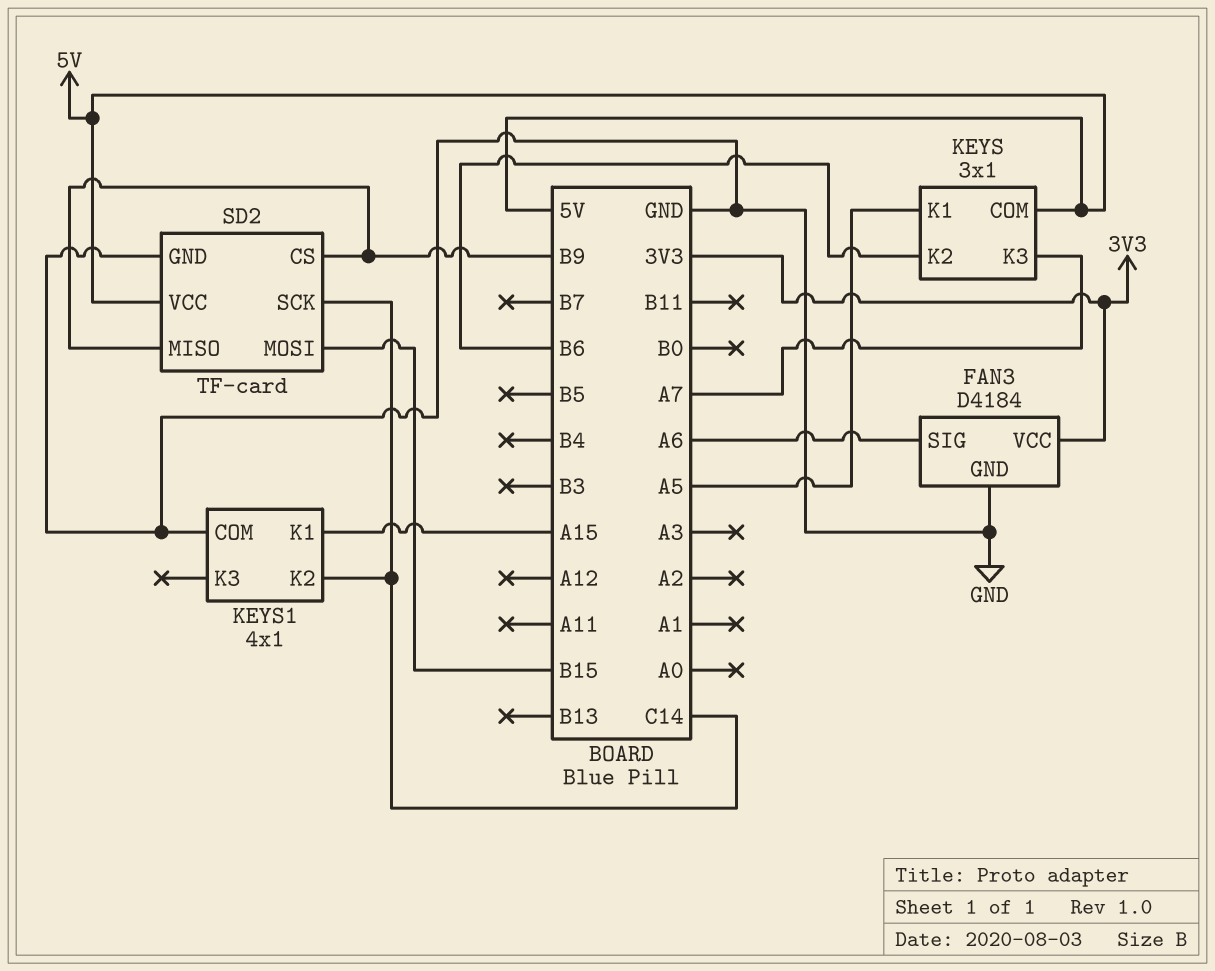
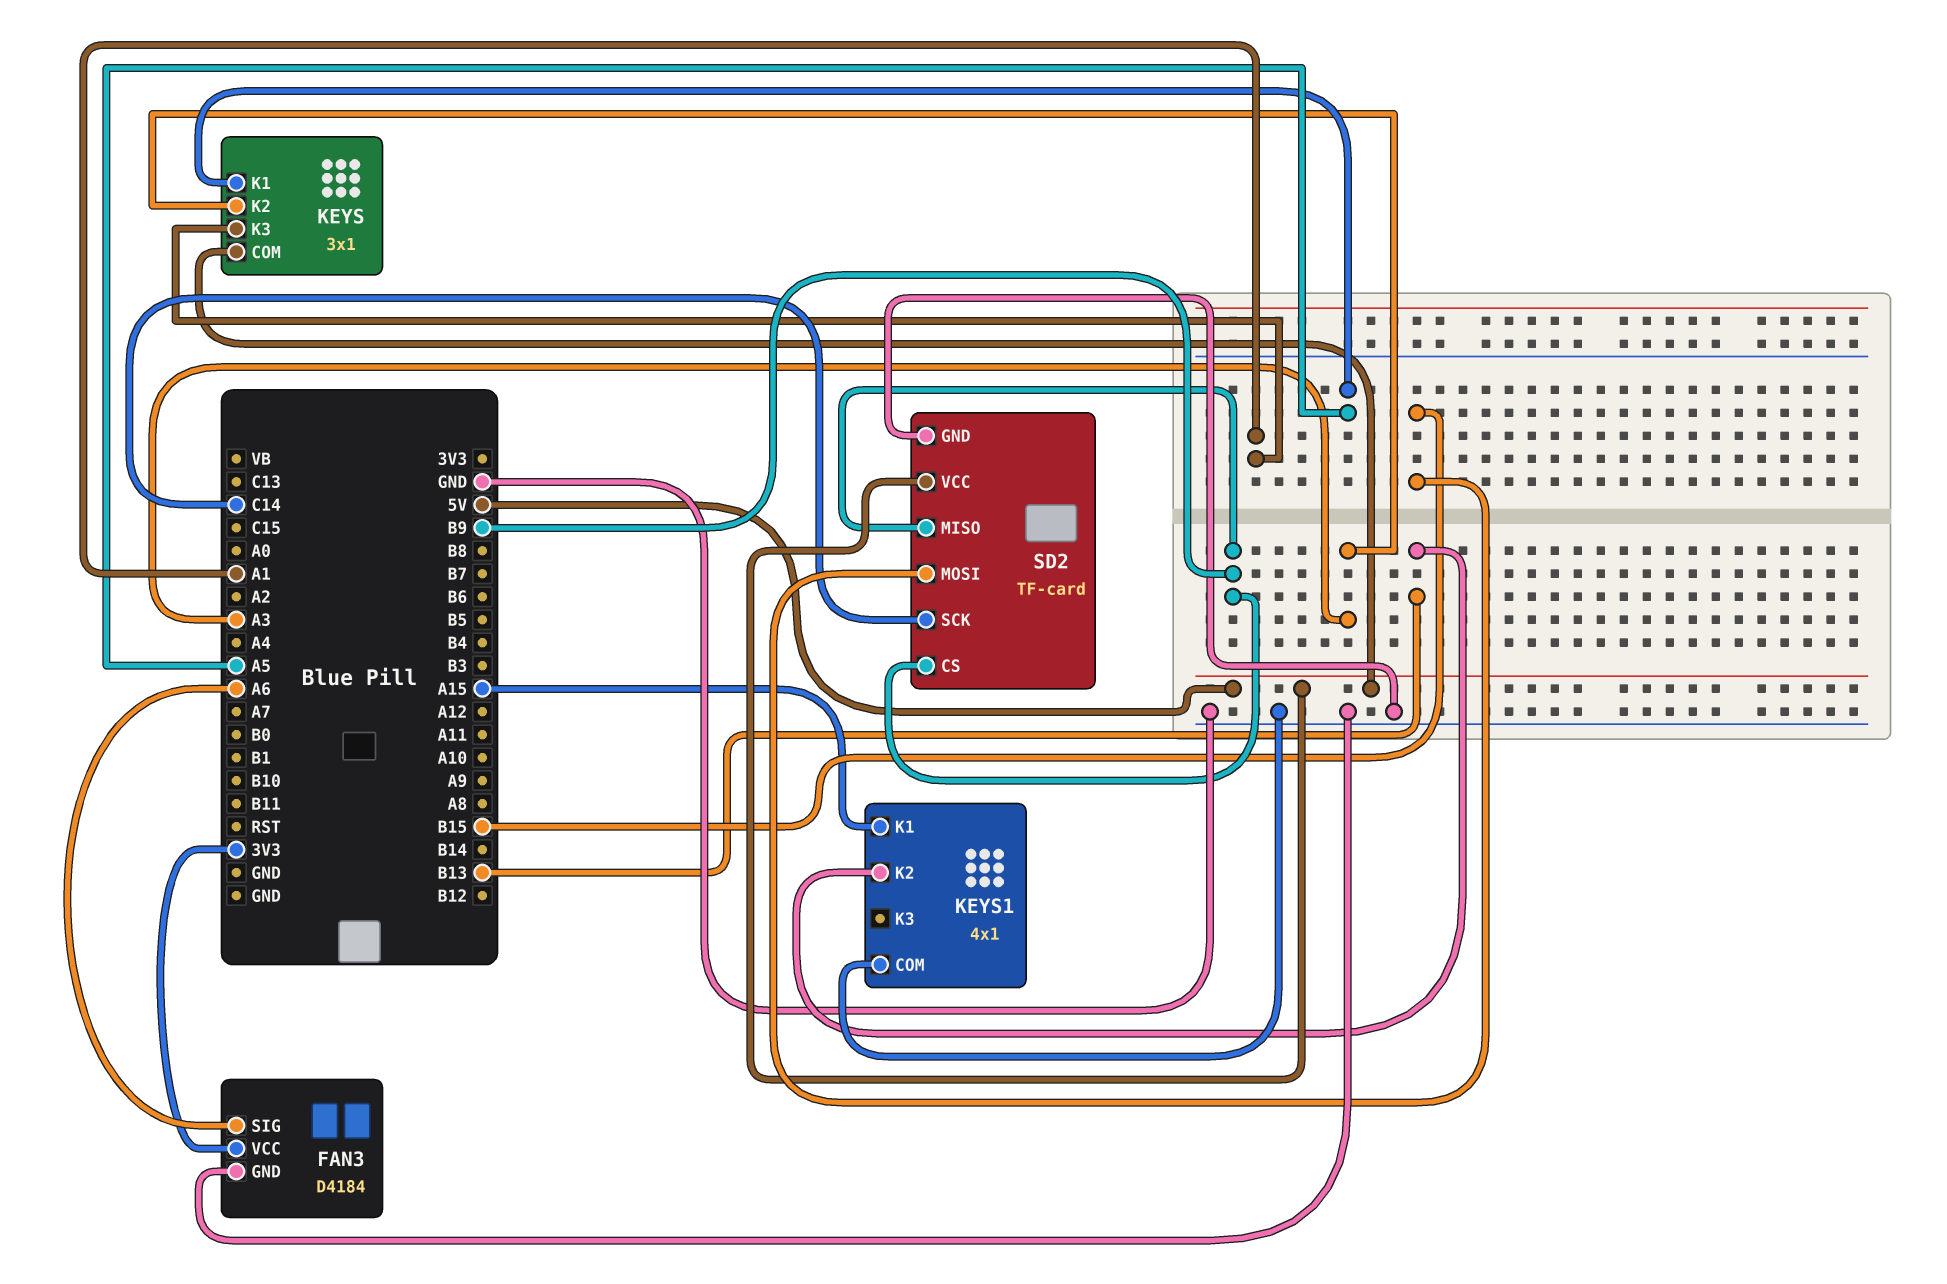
KEYS pin K2: B6 -> A3
KEYS pin K3: A7 -> A1
KEYS1 pin K2: C14 -> B13

